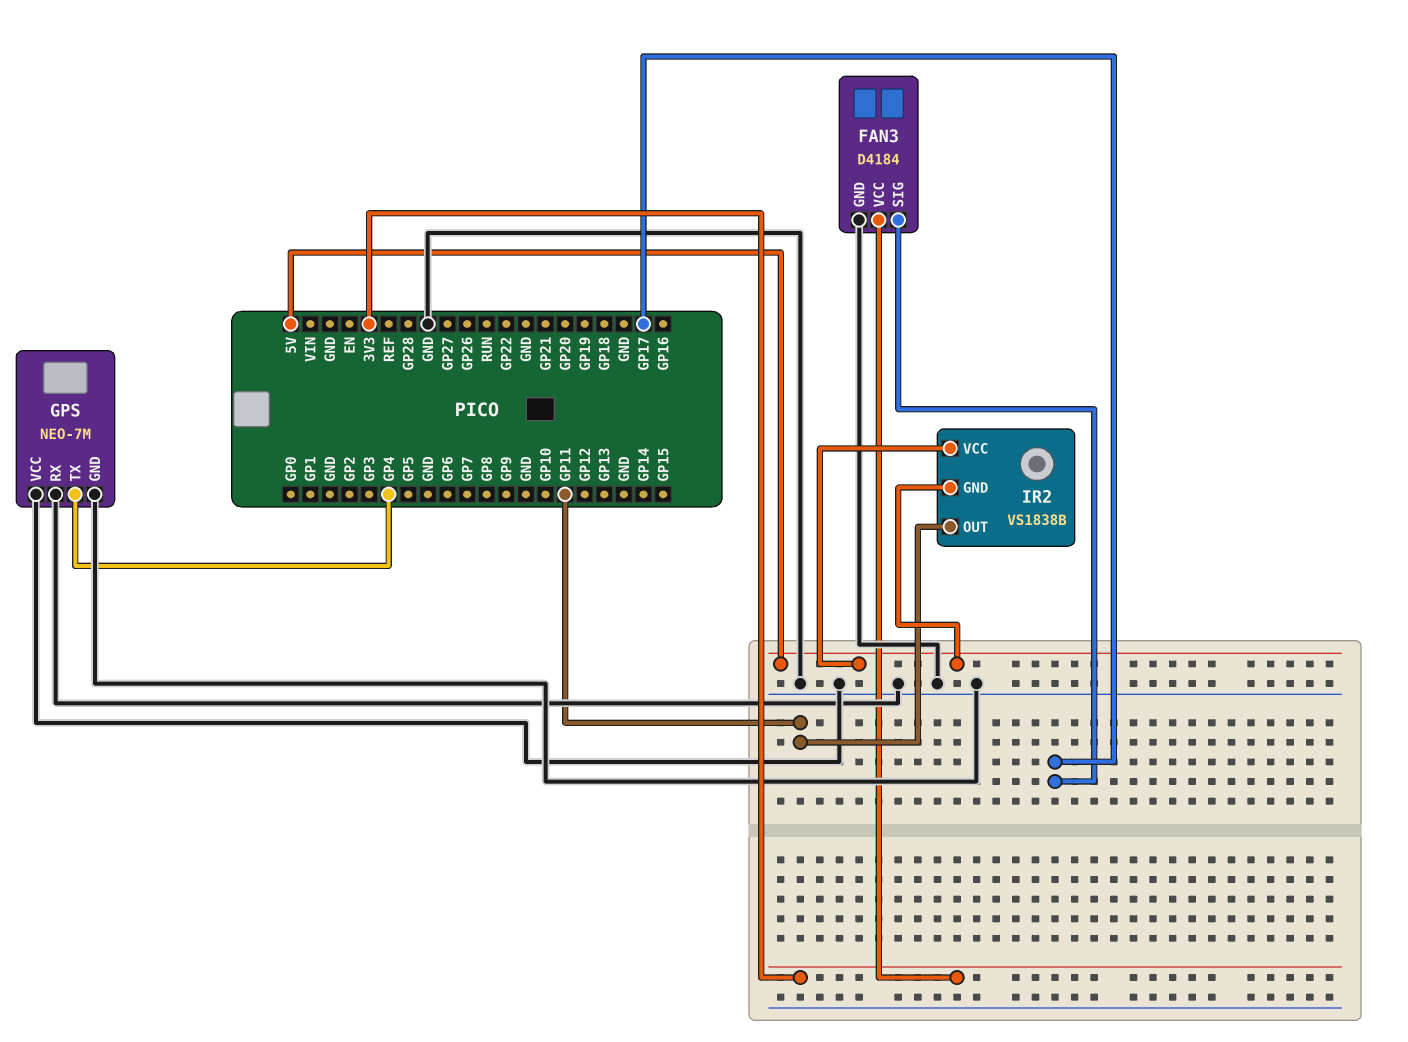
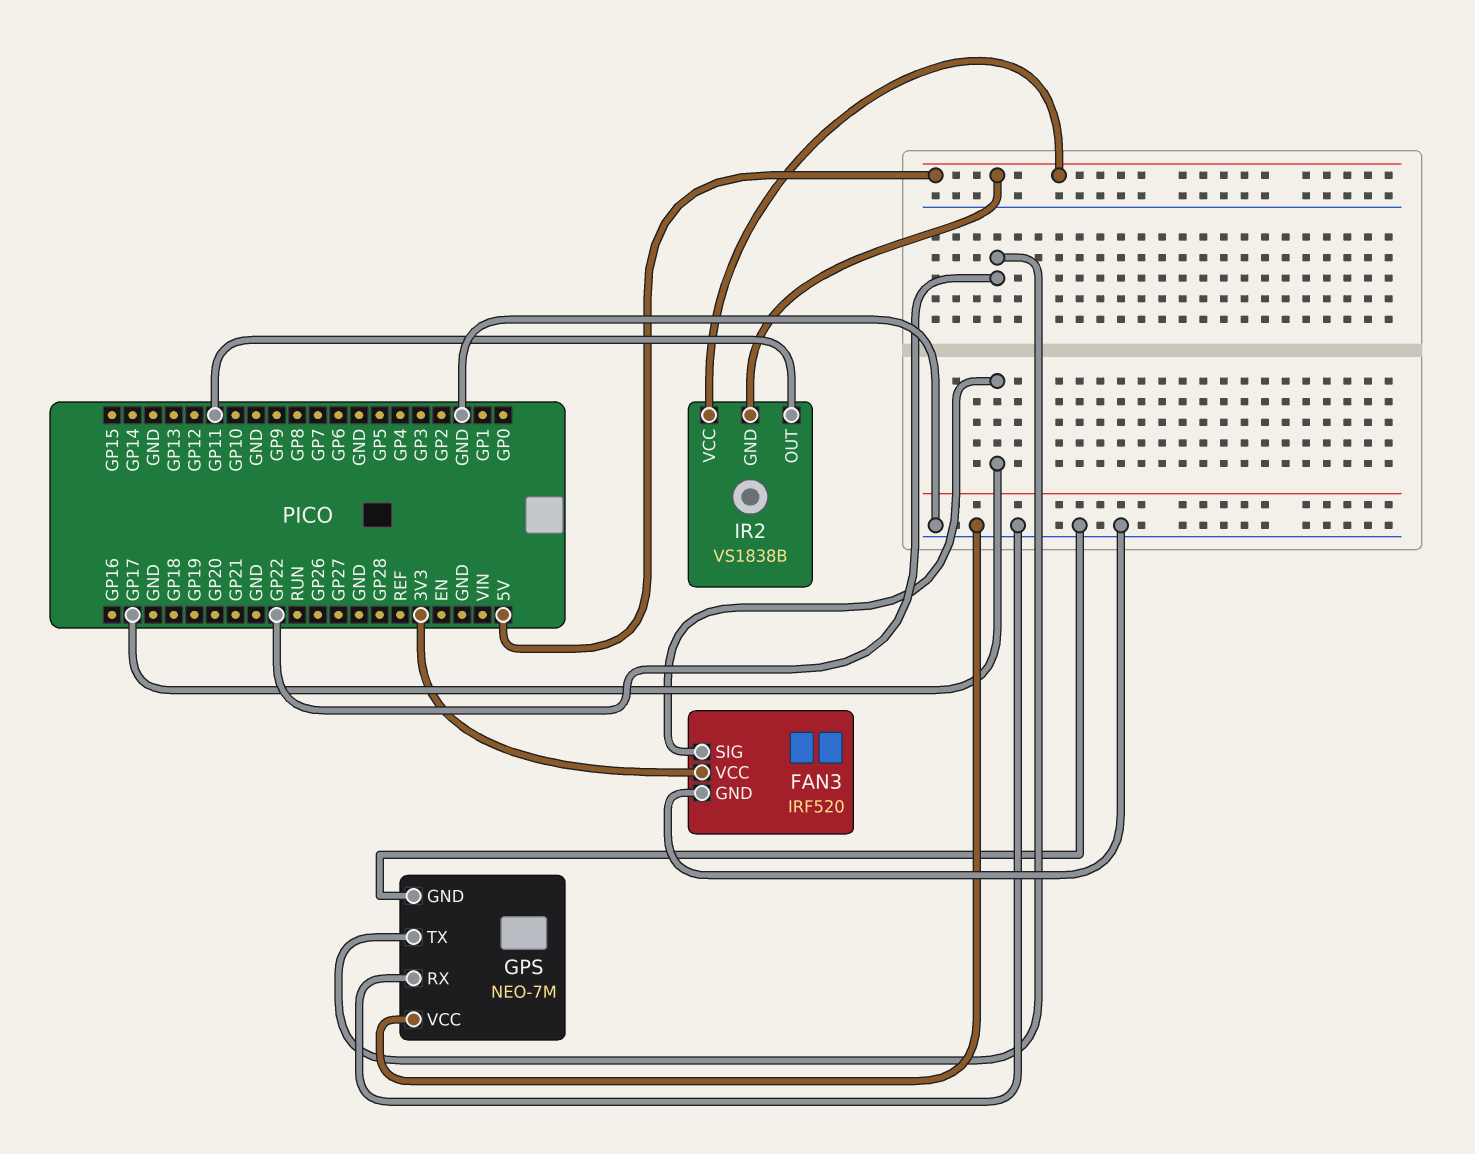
FAN3: D4184 -> IRF520
GPS pin TX: GP4 -> GP22

